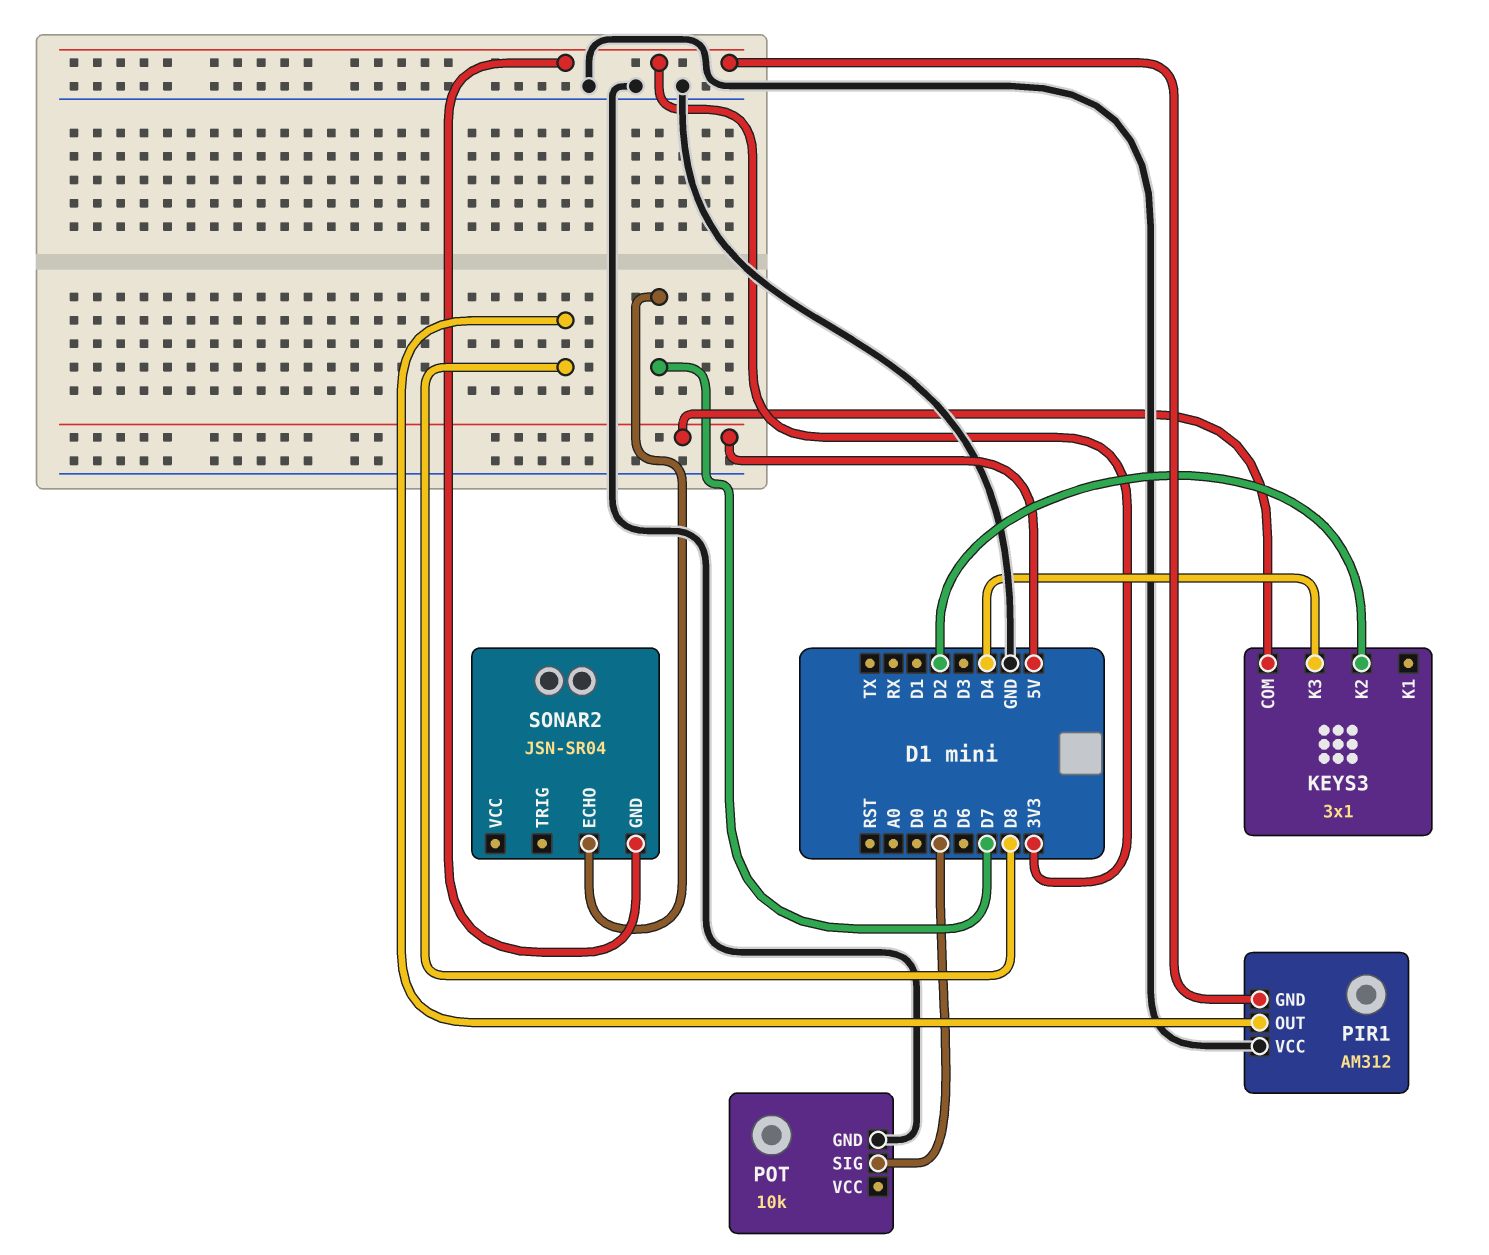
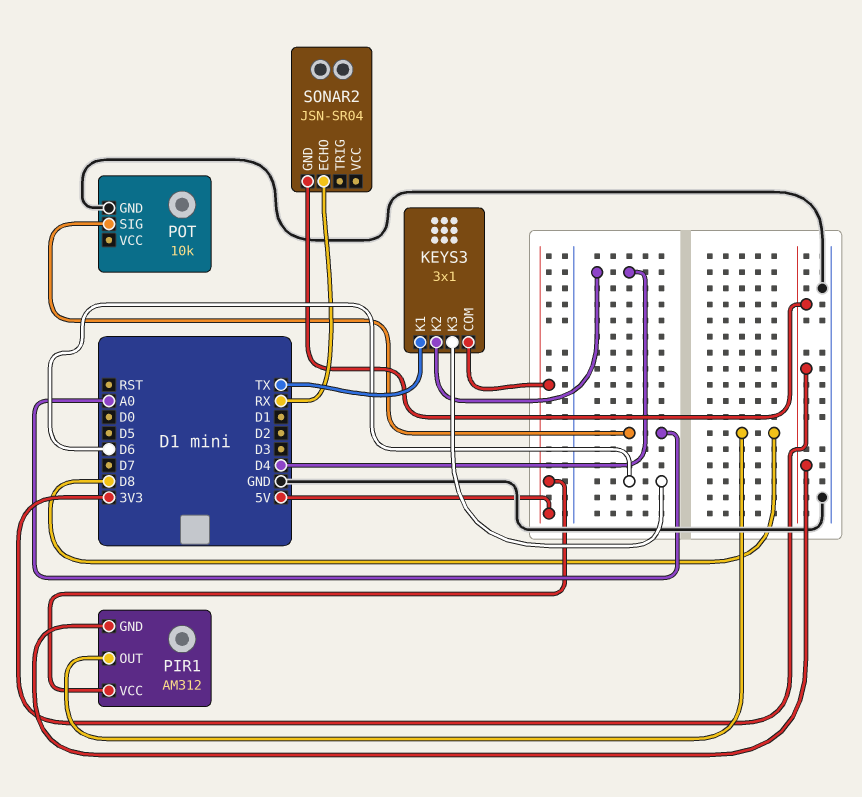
KEYS3 pin K1: none -> TX
KEYS3 pin K2: D2 -> D4
KEYS3 pin K3: D4 -> D6
PIR1 pin VCC: GND -> 5V
POT pin SIG: D5 -> A0
SONAR2 pin ECHO: D7 -> RX

